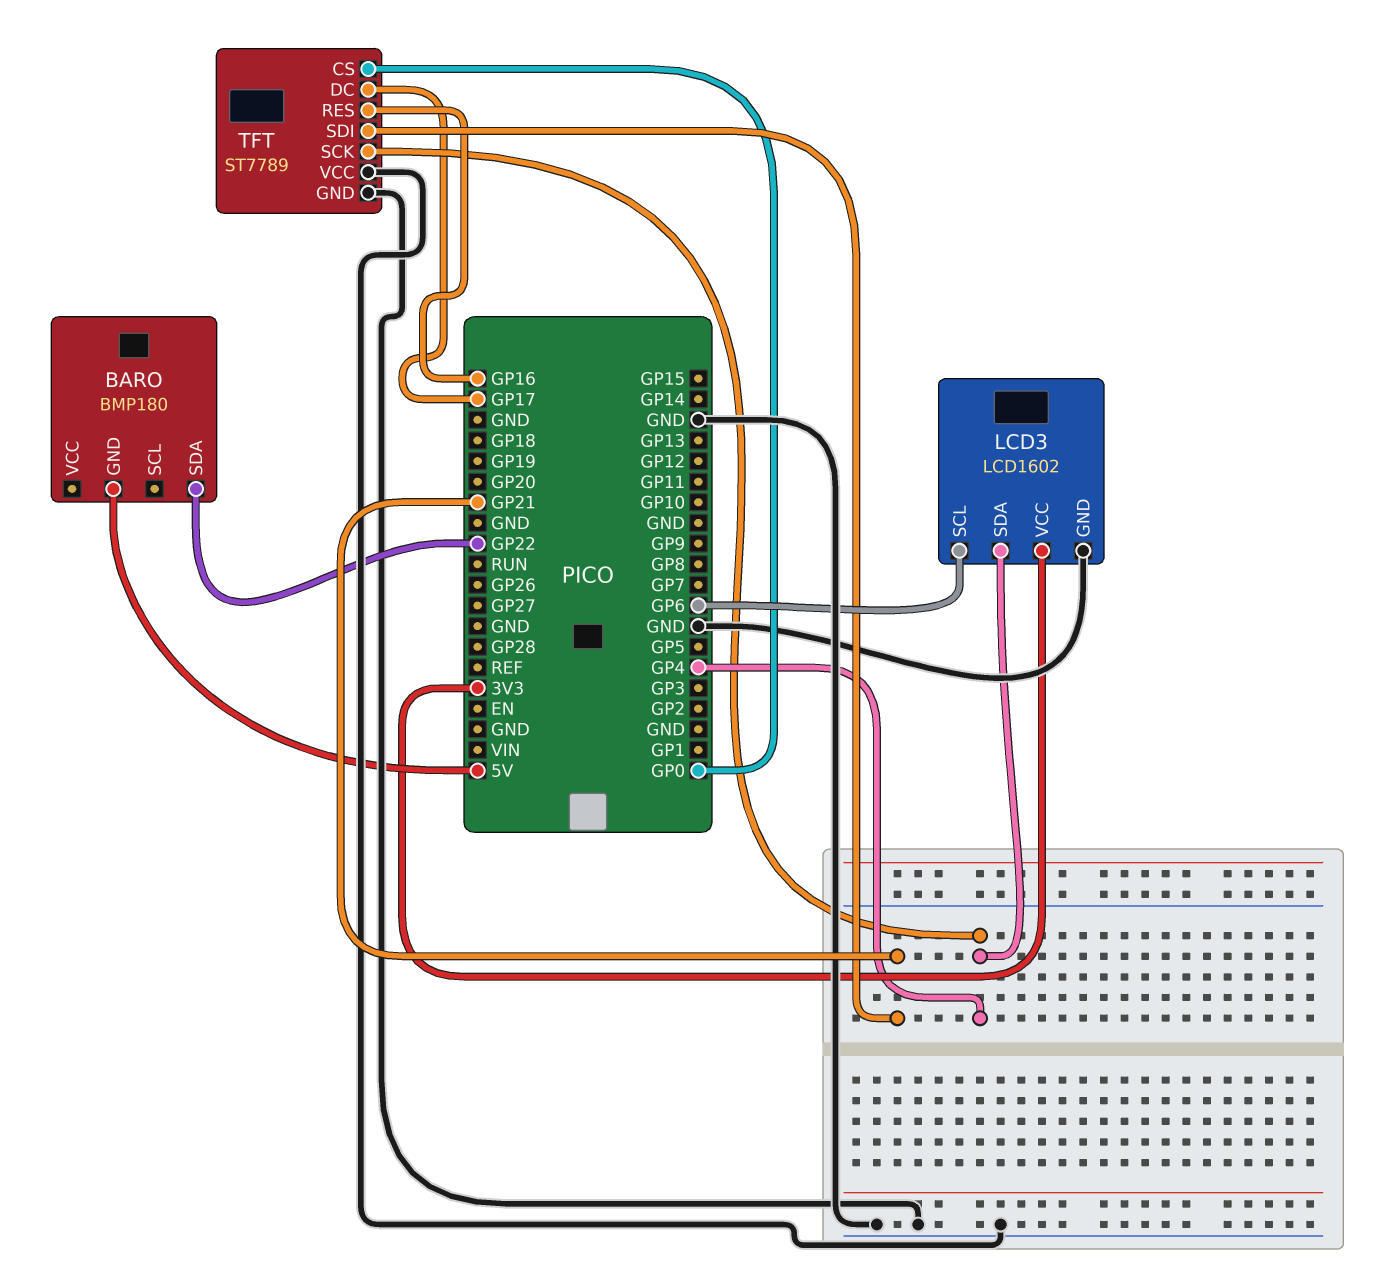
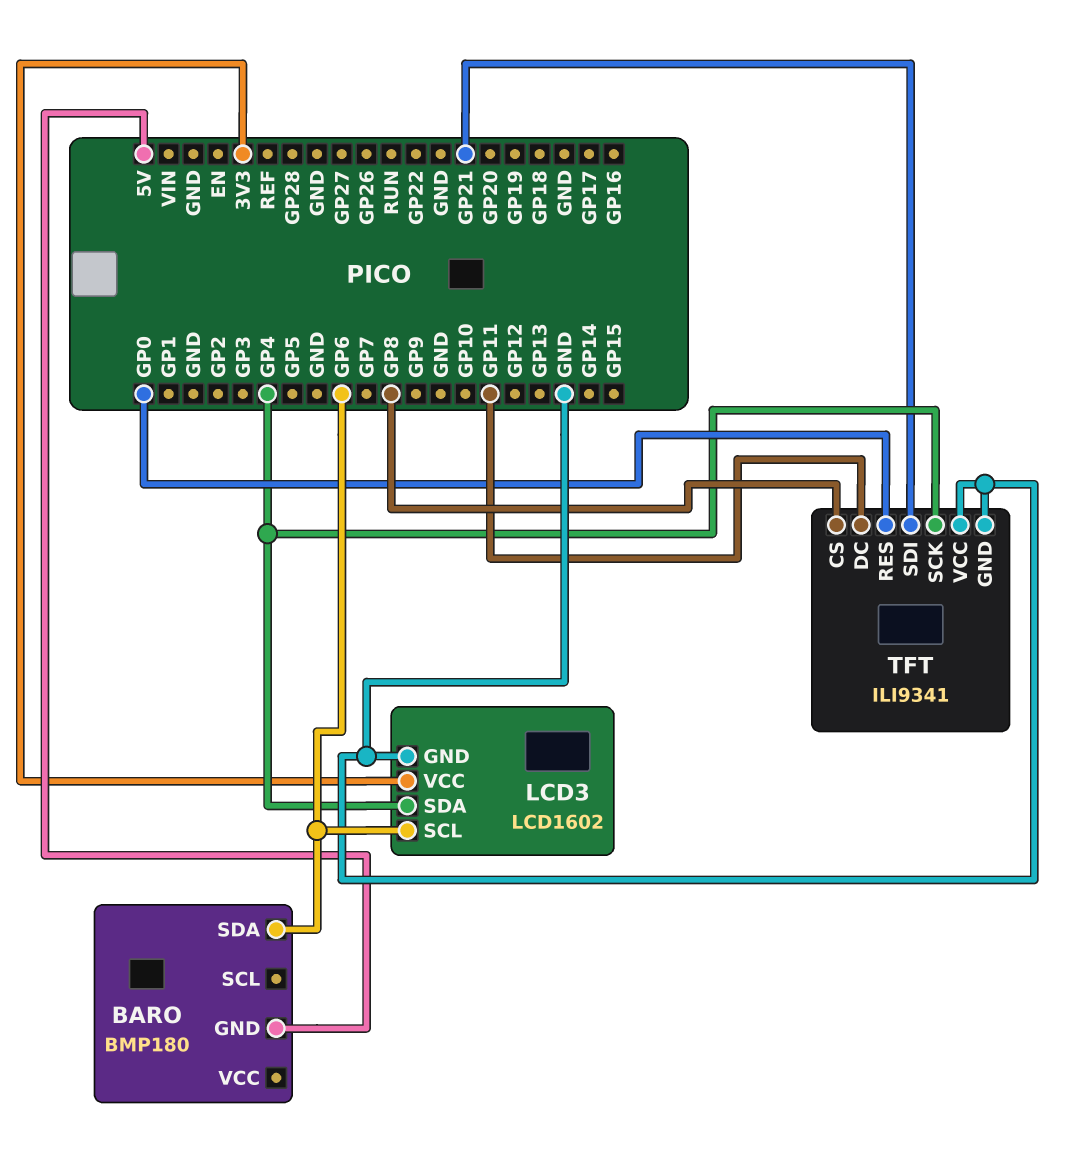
BARO pin SDA: GP22 -> GP6
TFT: ST7789 -> ILI9341
TFT pin CS: GP0 -> GP8
TFT pin DC: GP17 -> GP11
TFT pin RES: GP16 -> GP0

